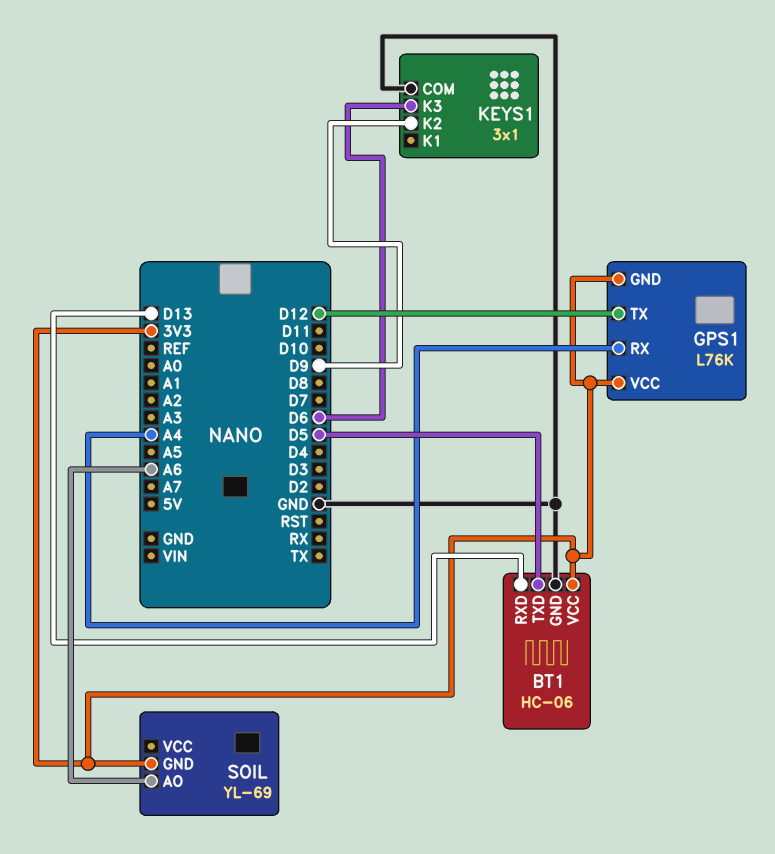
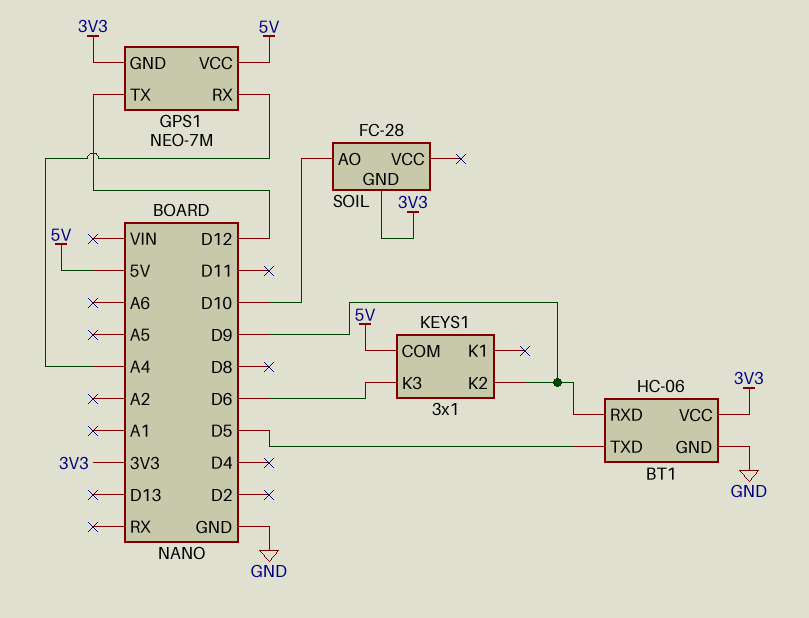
BT1 pin RXD: D13 -> D9
GPS1: L76K -> NEO-7M
GPS1 pin VCC: 3V3 -> 5V
KEYS1 pin COM: GND -> 5V
SOIL: YL-69 -> FC-28
SOIL pin AO: A6 -> D10

